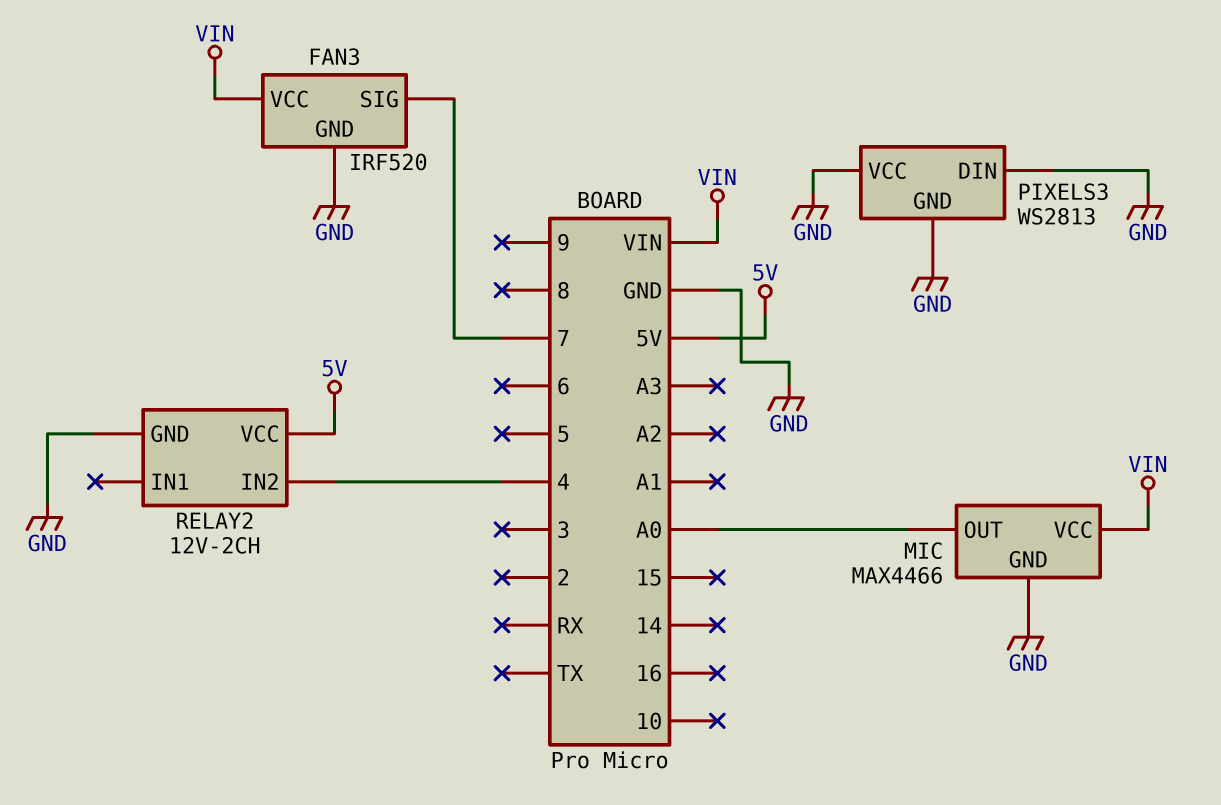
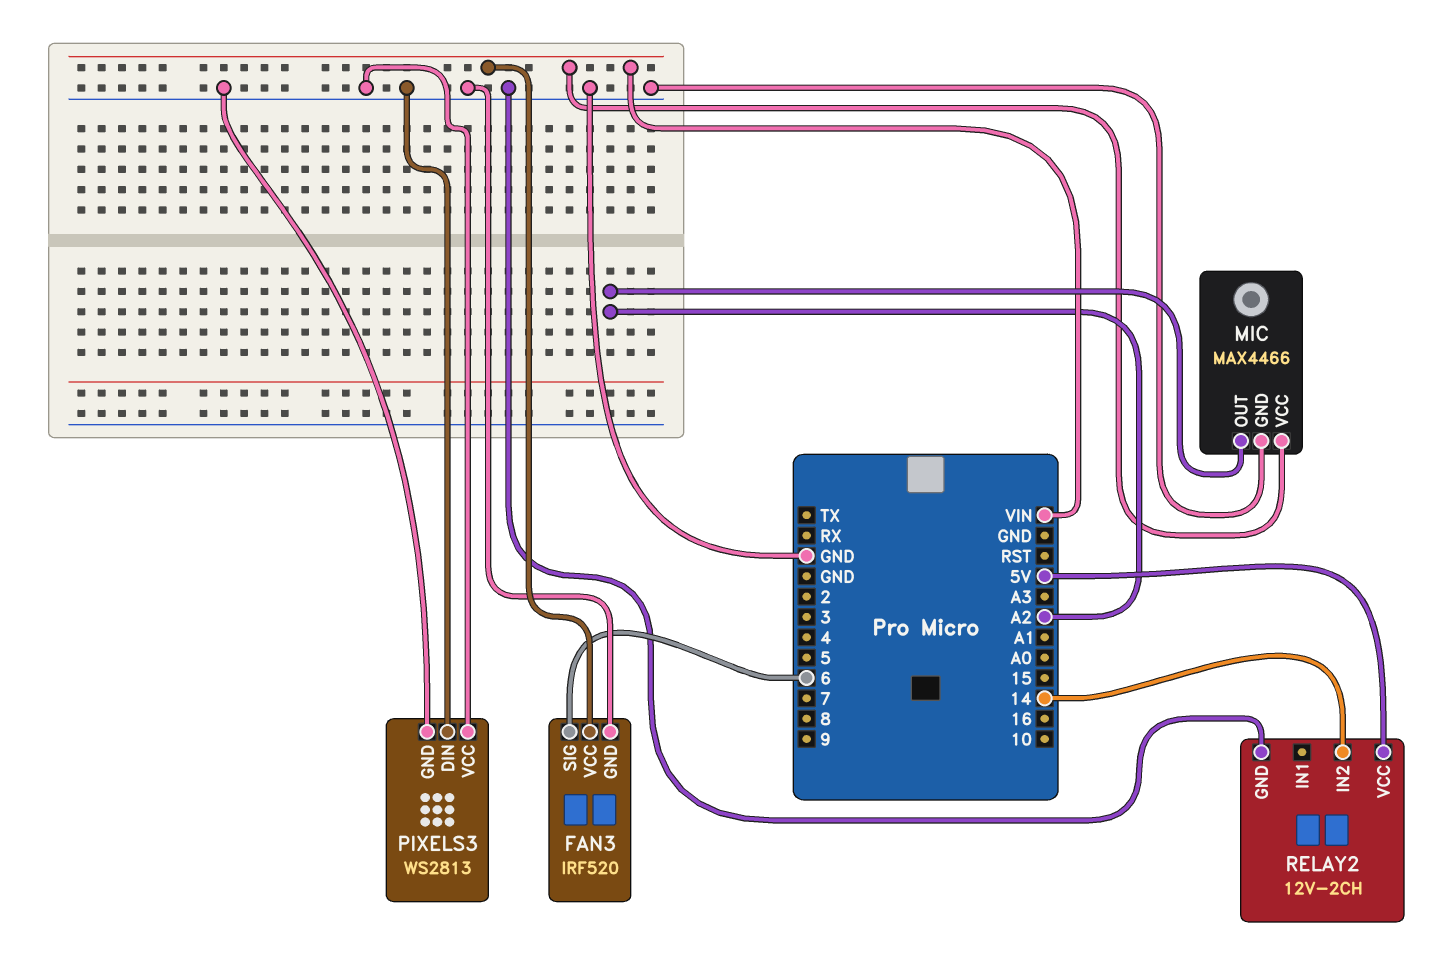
FAN3 pin SIG: 7 -> 6
MIC pin OUT: A0 -> A2
RELAY2 pin IN2: 4 -> 14

